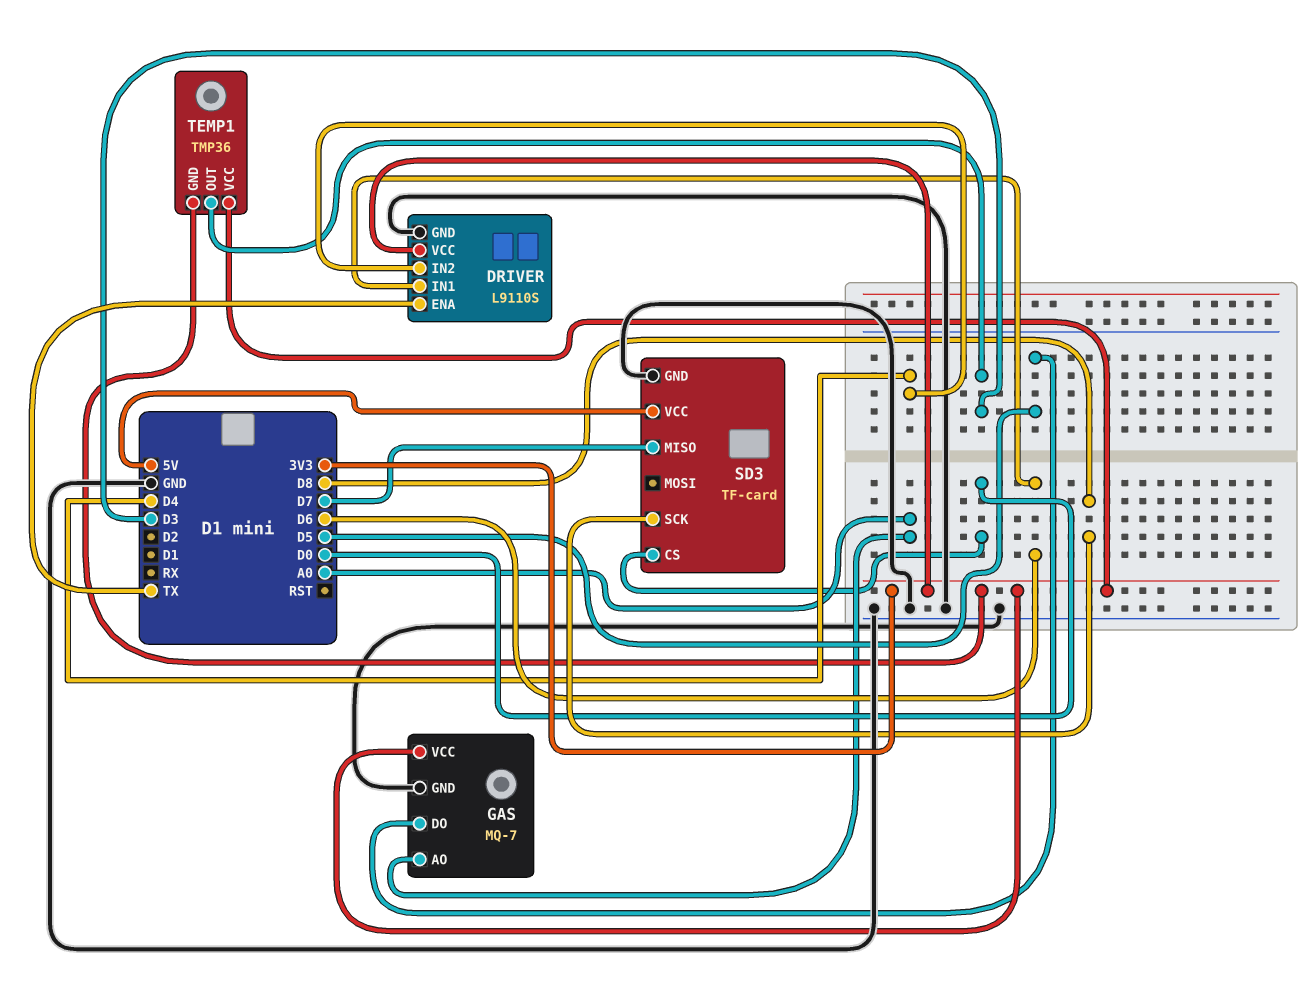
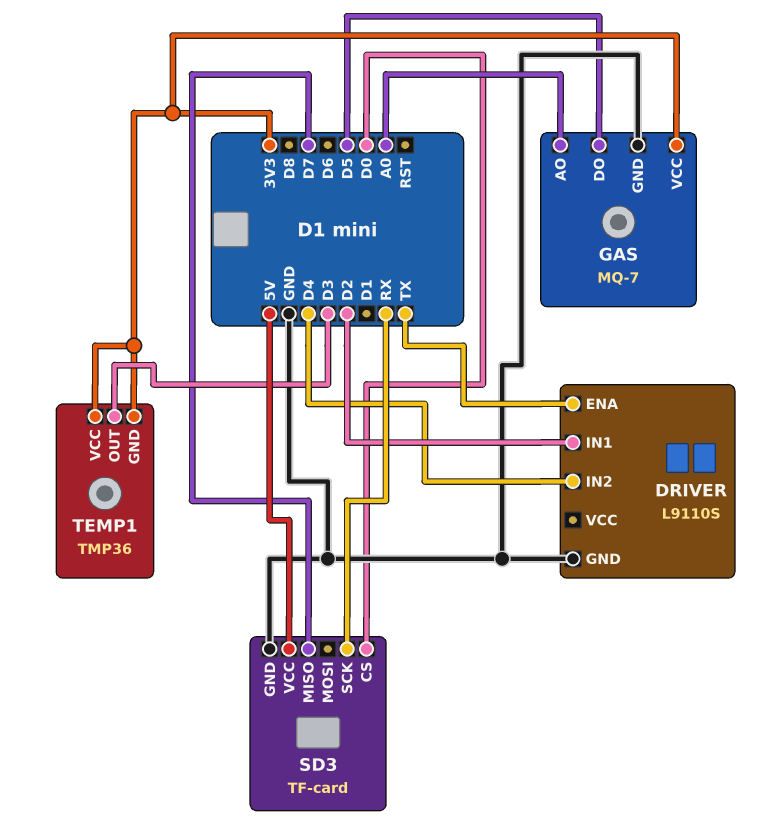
DRIVER pin IN1: D6 -> D2
DRIVER pin VCC: 3V3 -> none
SD3 pin SCK: D8 -> RX

